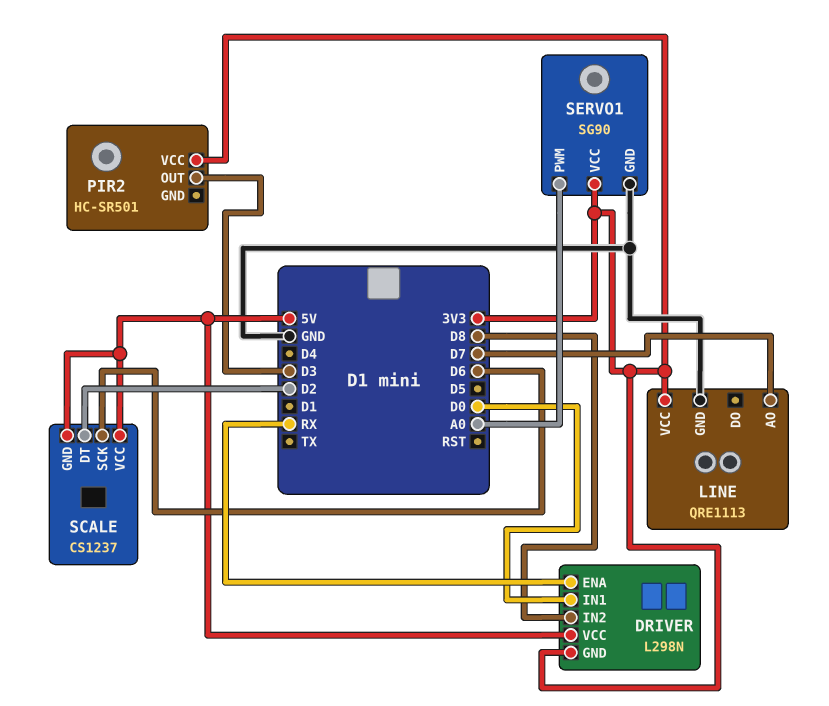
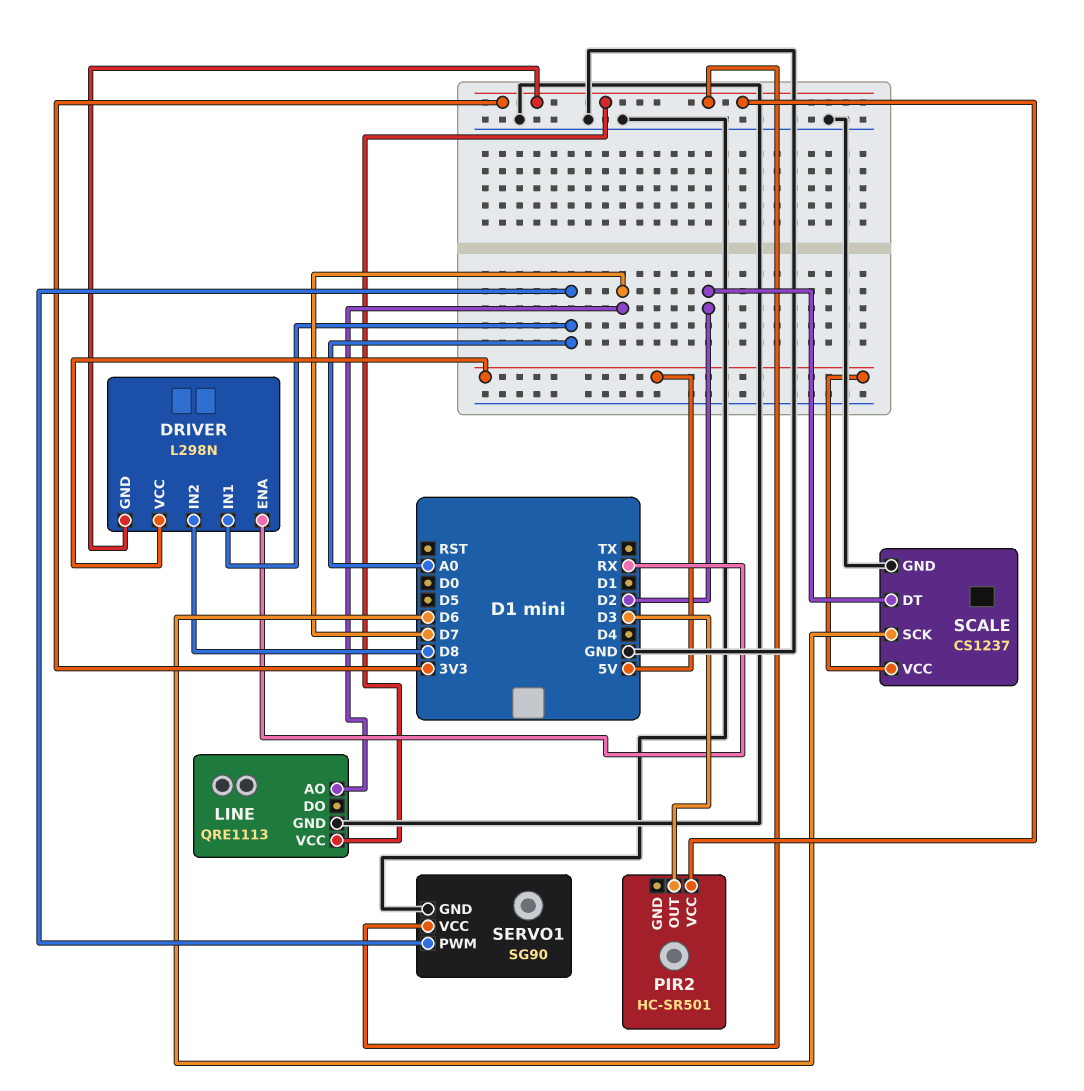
DRIVER pin IN1: D0 -> A0
SCALE pin GND: 5V -> GND

